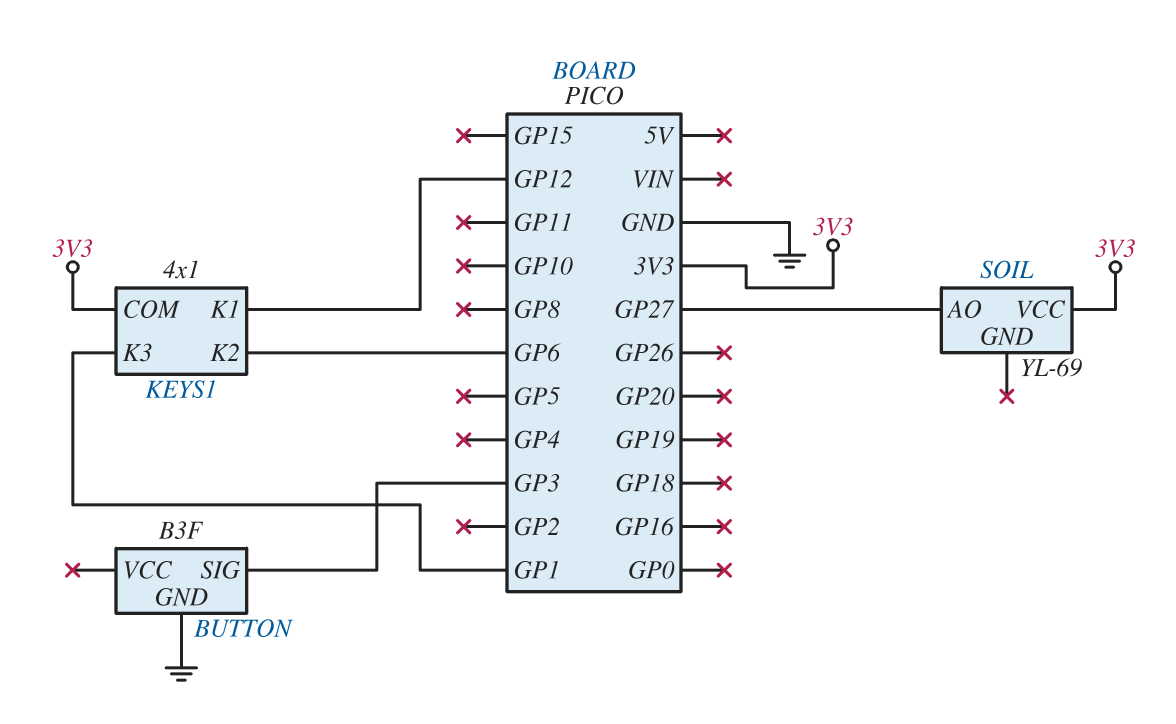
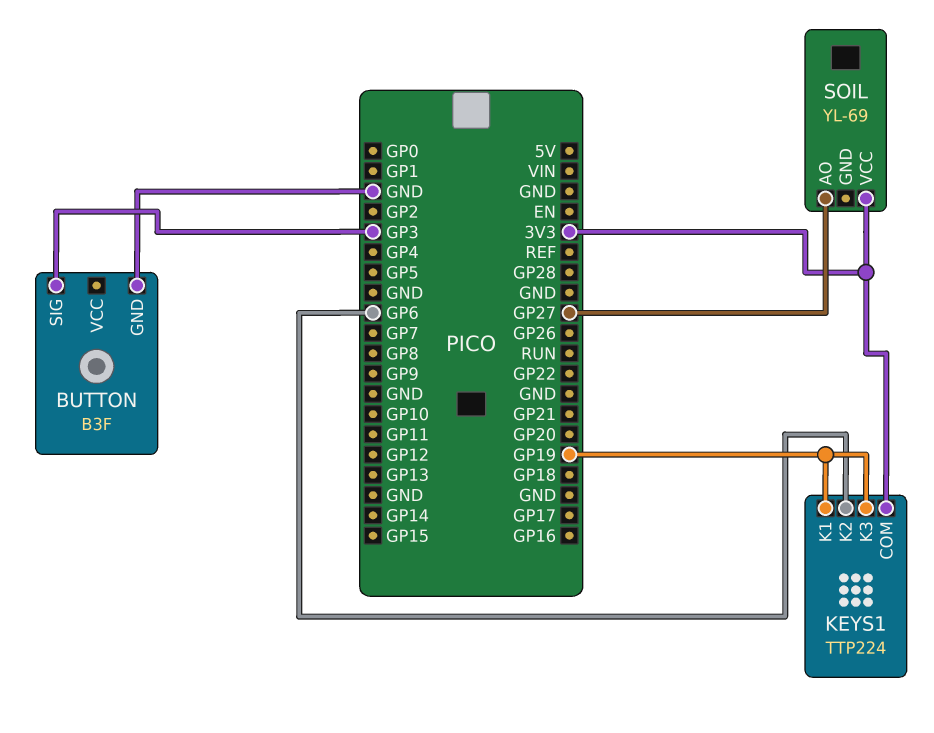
KEYS1: 4x1 -> TTP224
KEYS1 pin K1: GP12 -> GP19
KEYS1 pin K3: GP1 -> GP19

